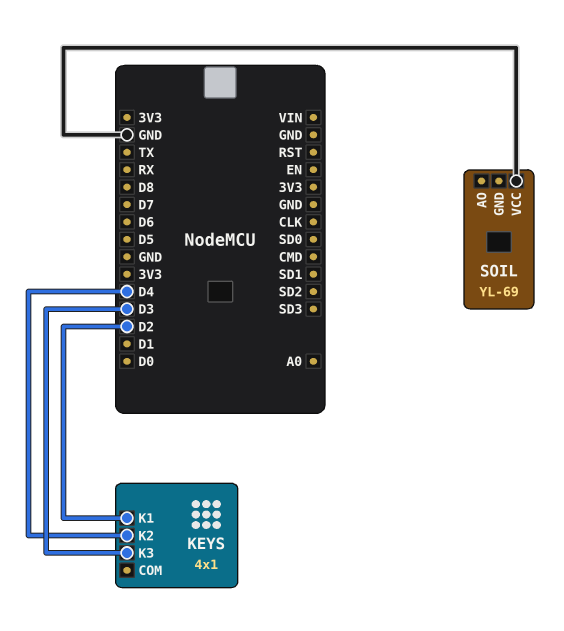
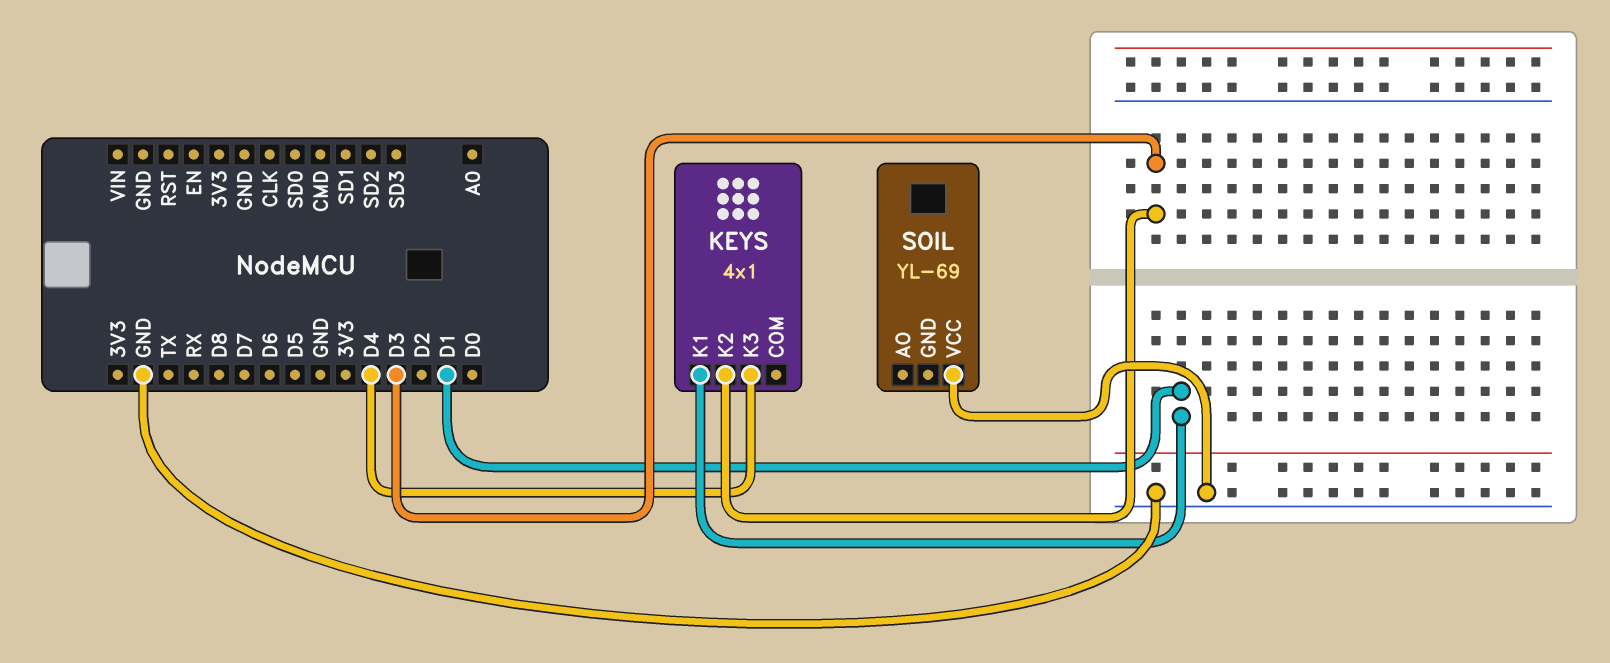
KEYS pin K1: D2 -> D1
KEYS pin K2: D4 -> D3
KEYS pin K3: D3 -> D4

